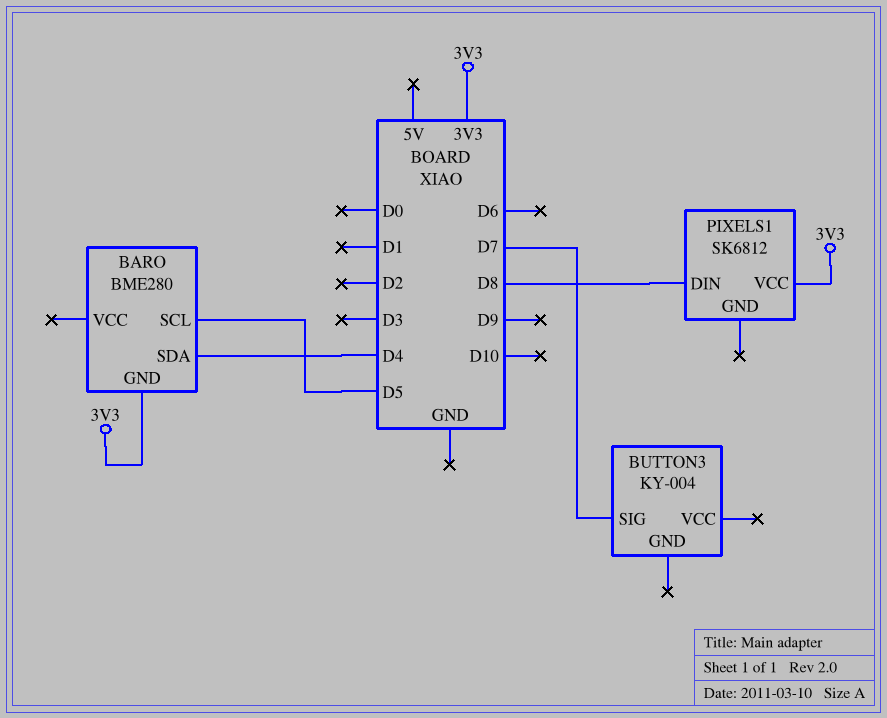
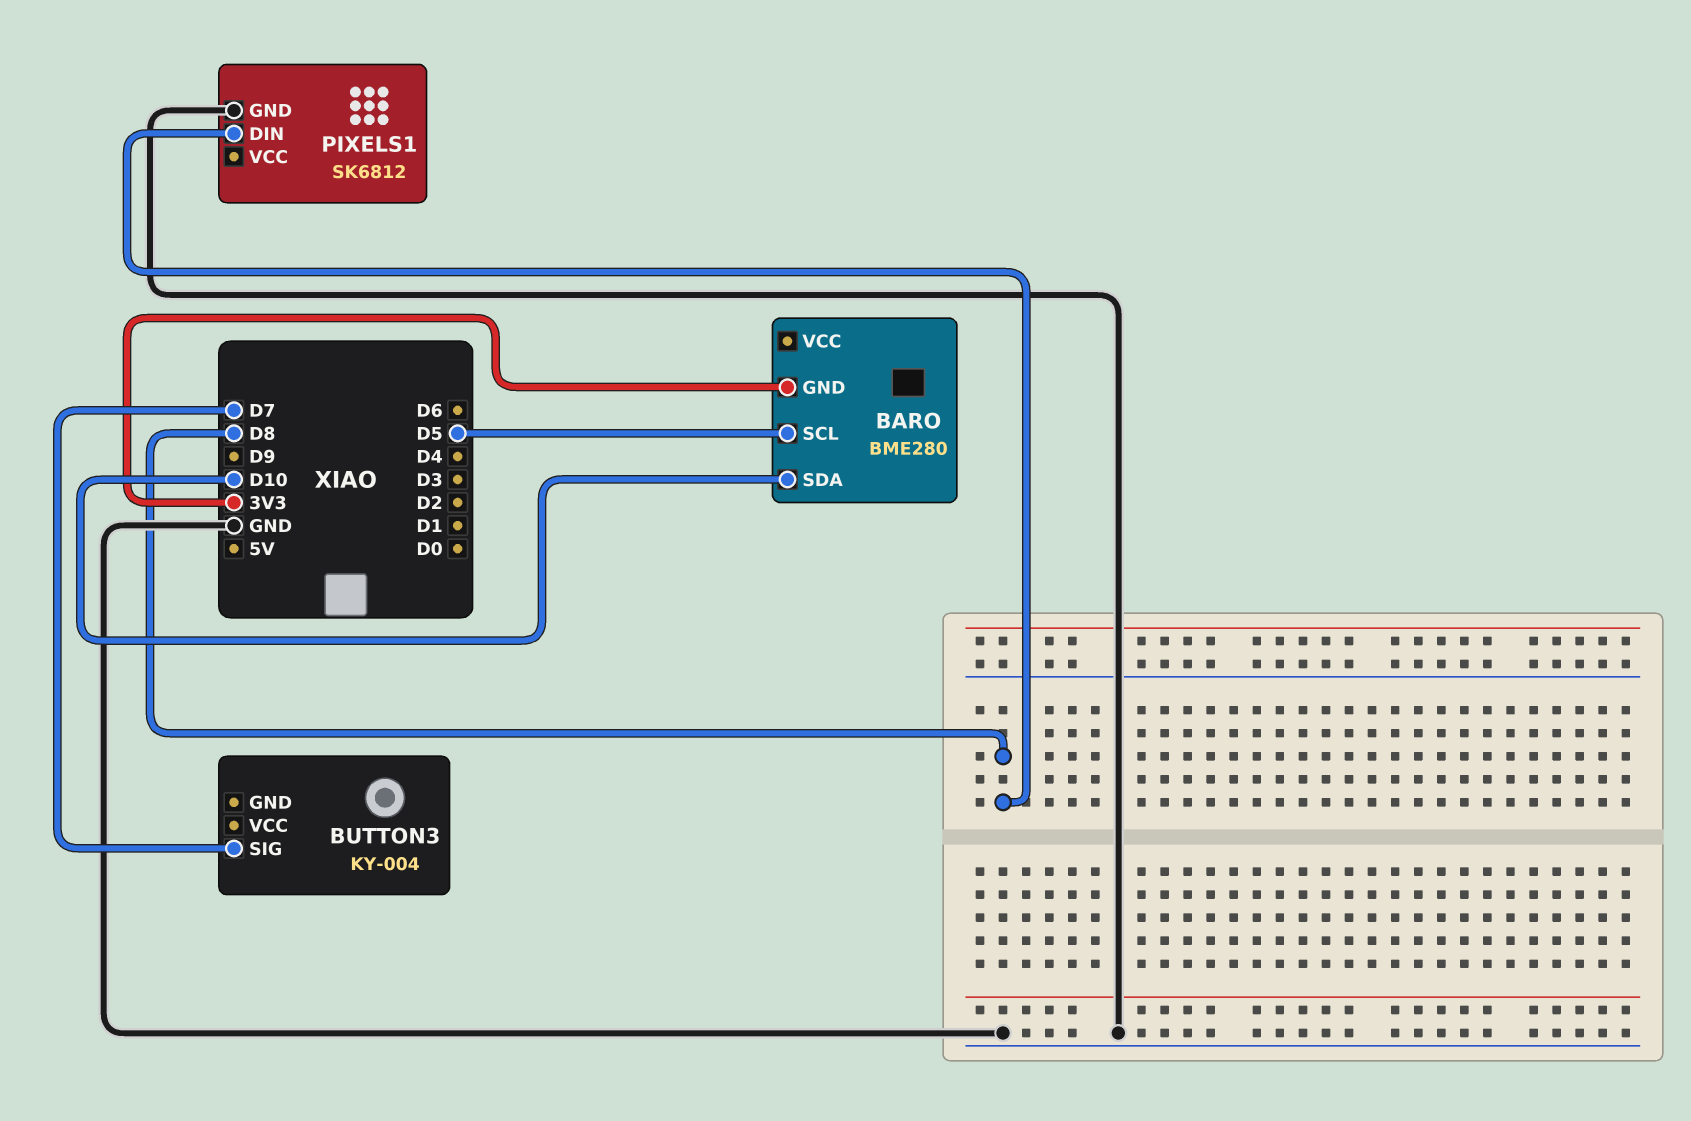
BARO pin SDA: D4 -> D10
PIXELS1 pin GND: none -> GND
PIXELS1 pin VCC: 3V3 -> none

